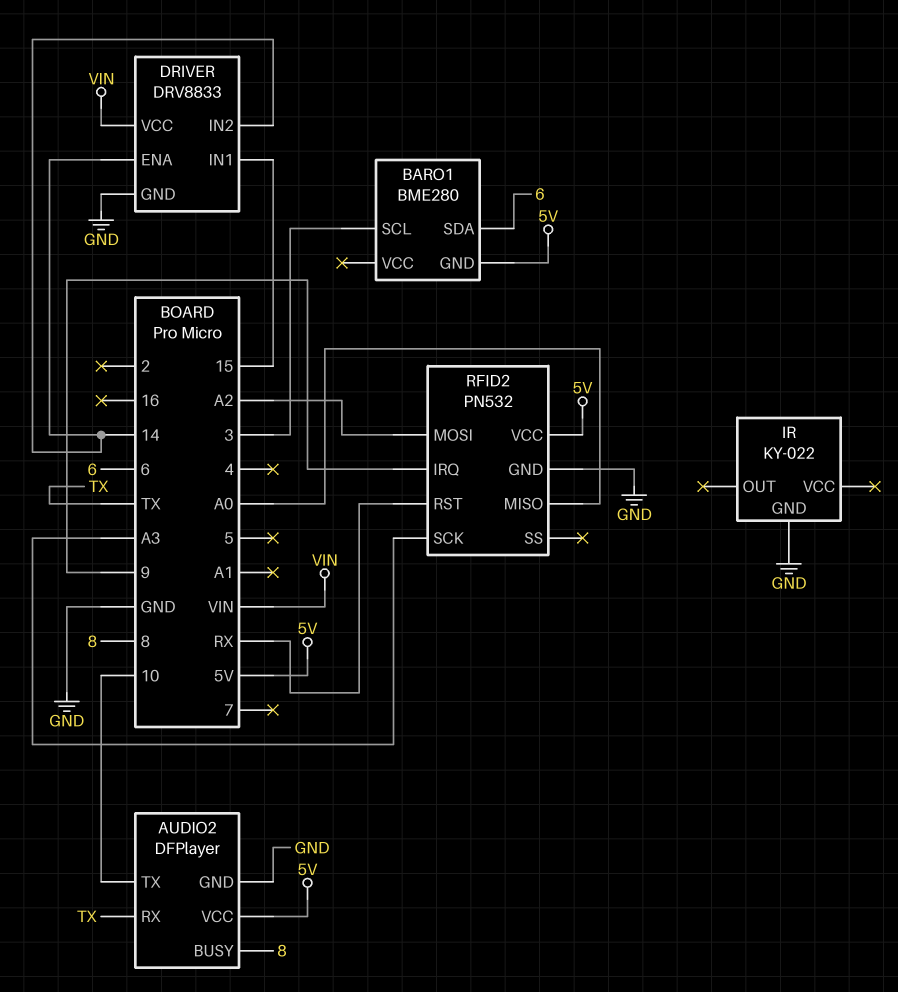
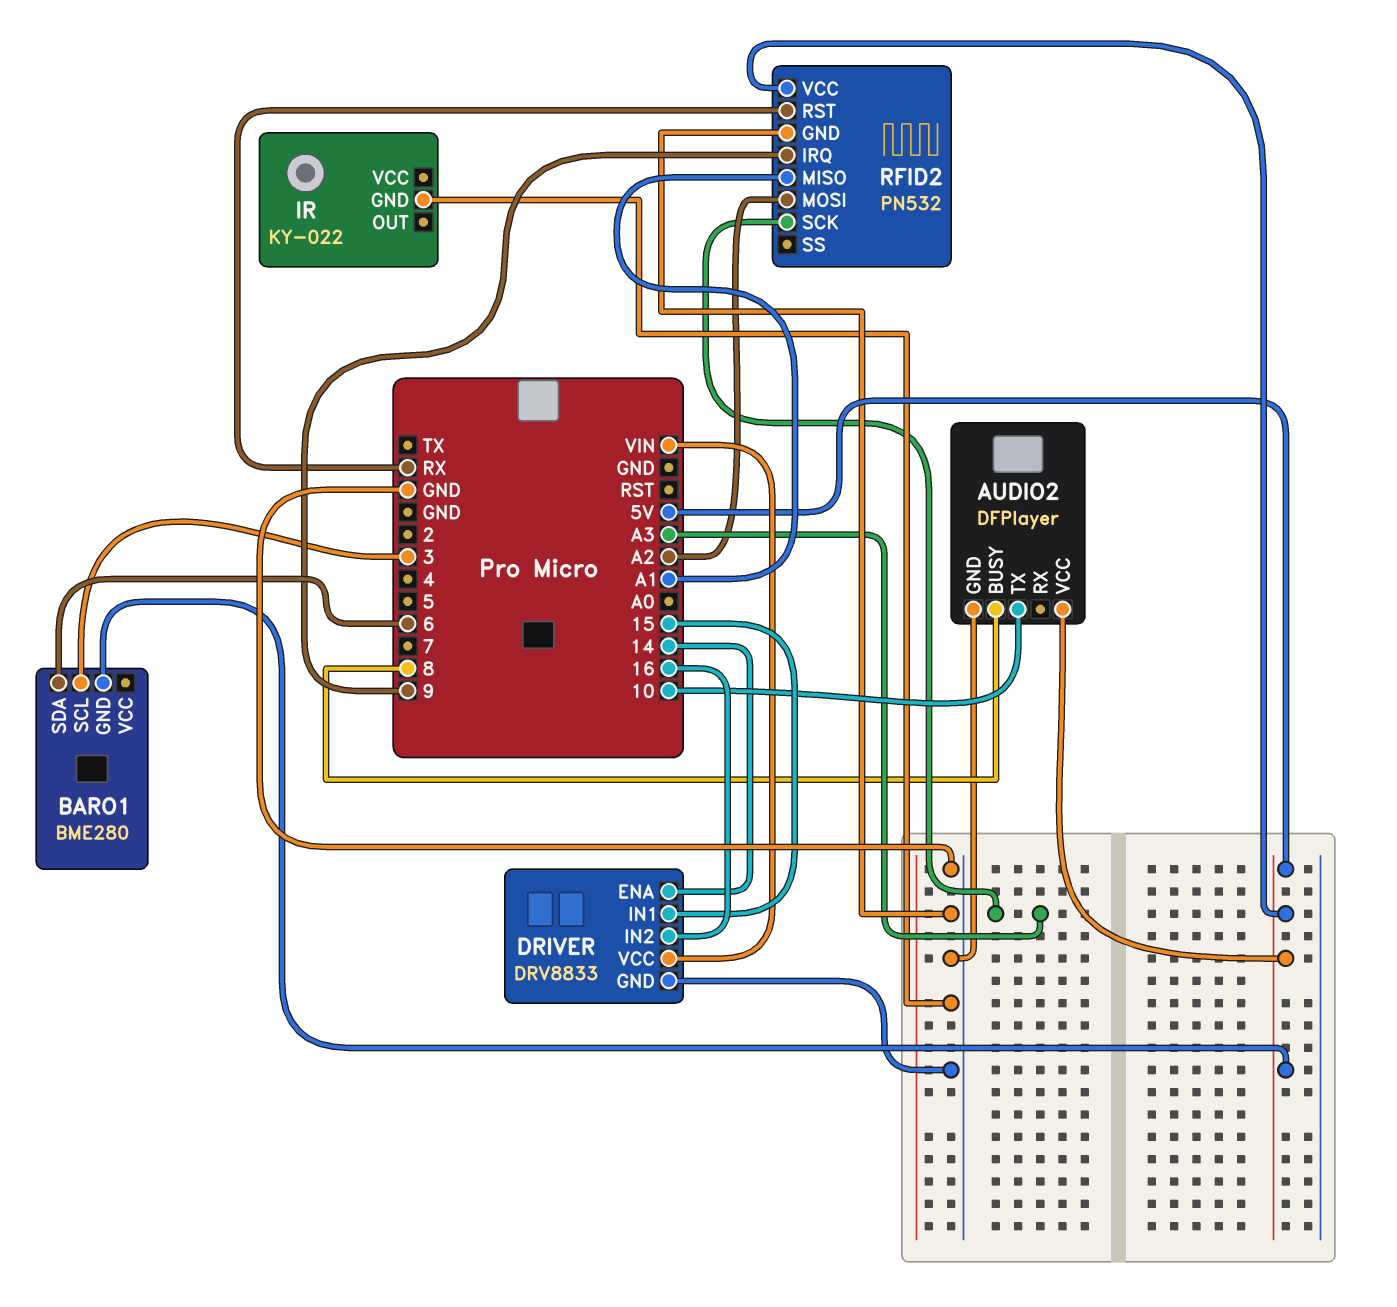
AUDIO2 pin RX: TX -> none
DRIVER pin IN2: 14 -> 16
RFID2 pin MISO: A0 -> A1

